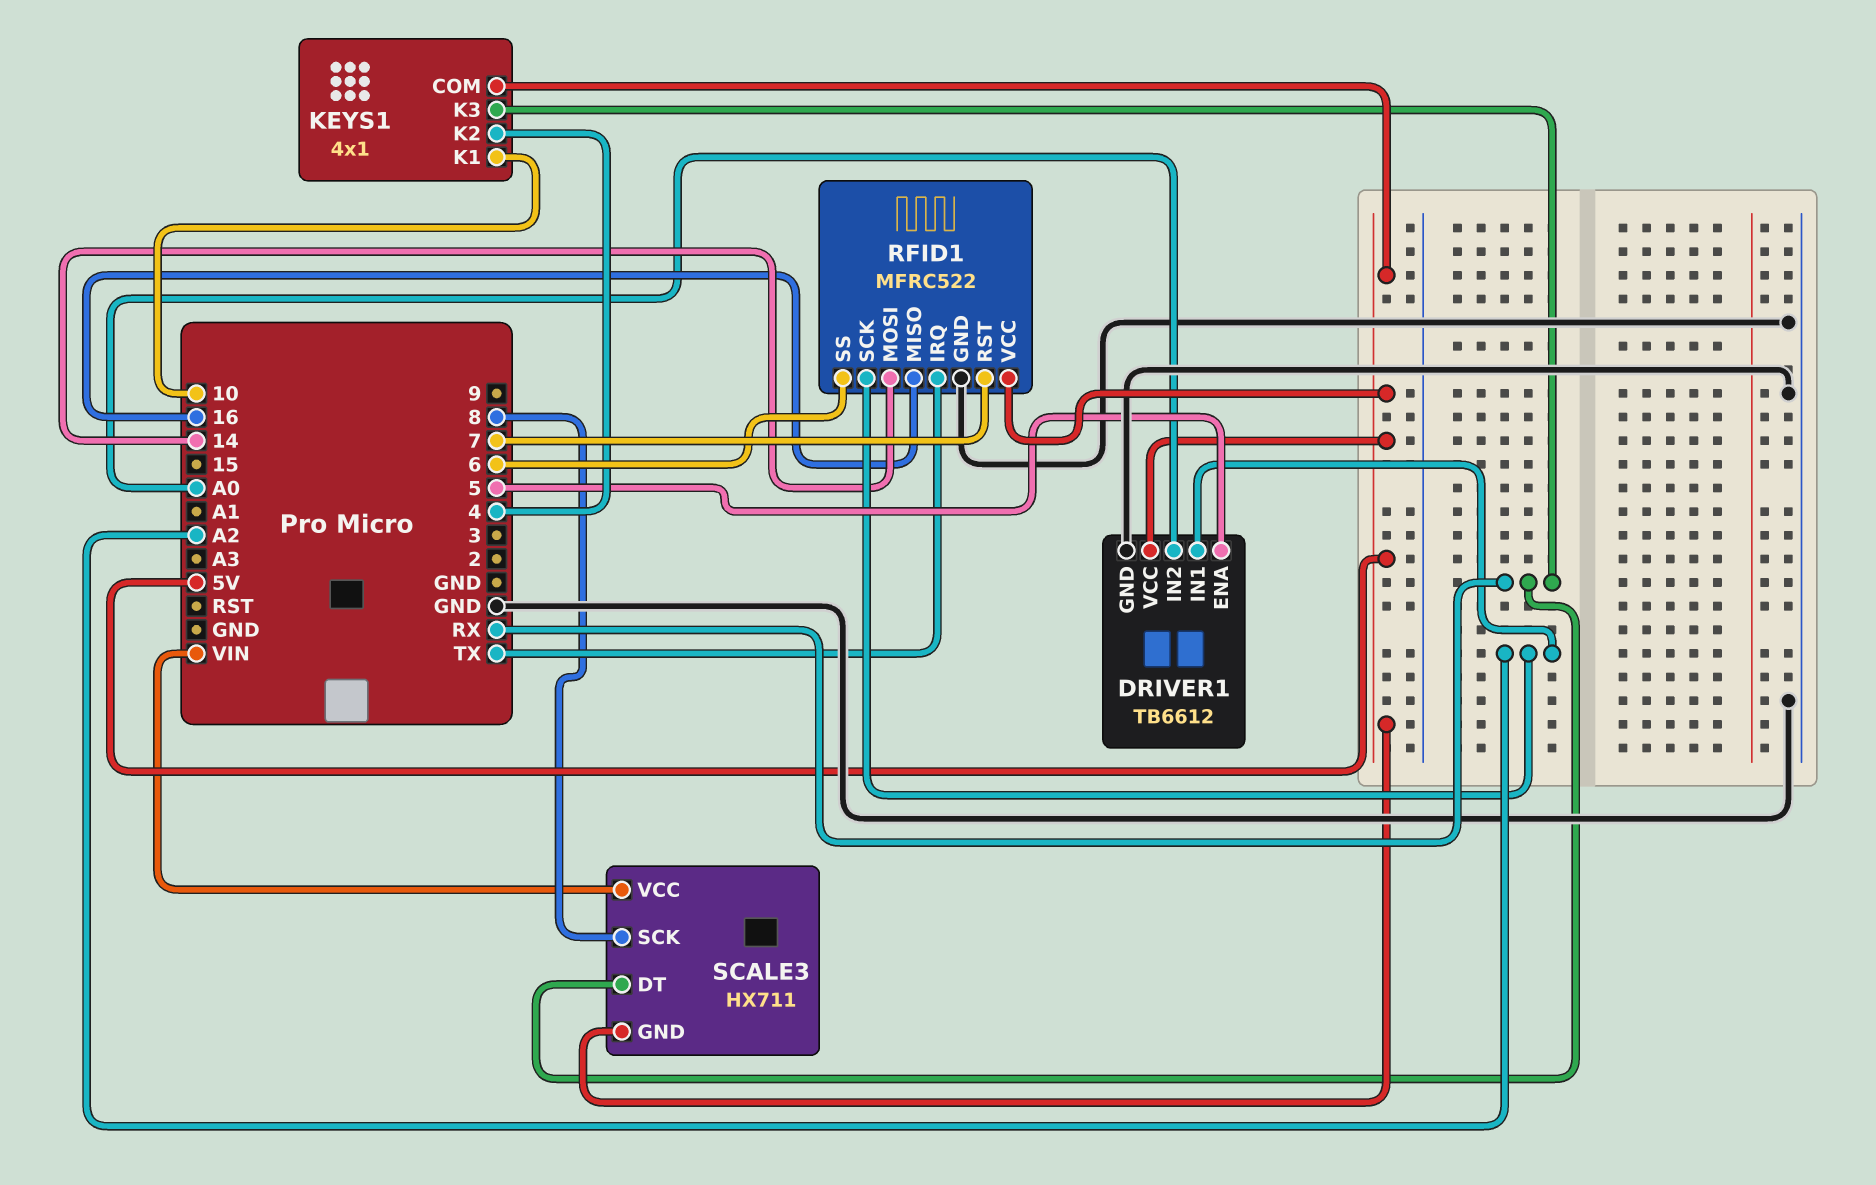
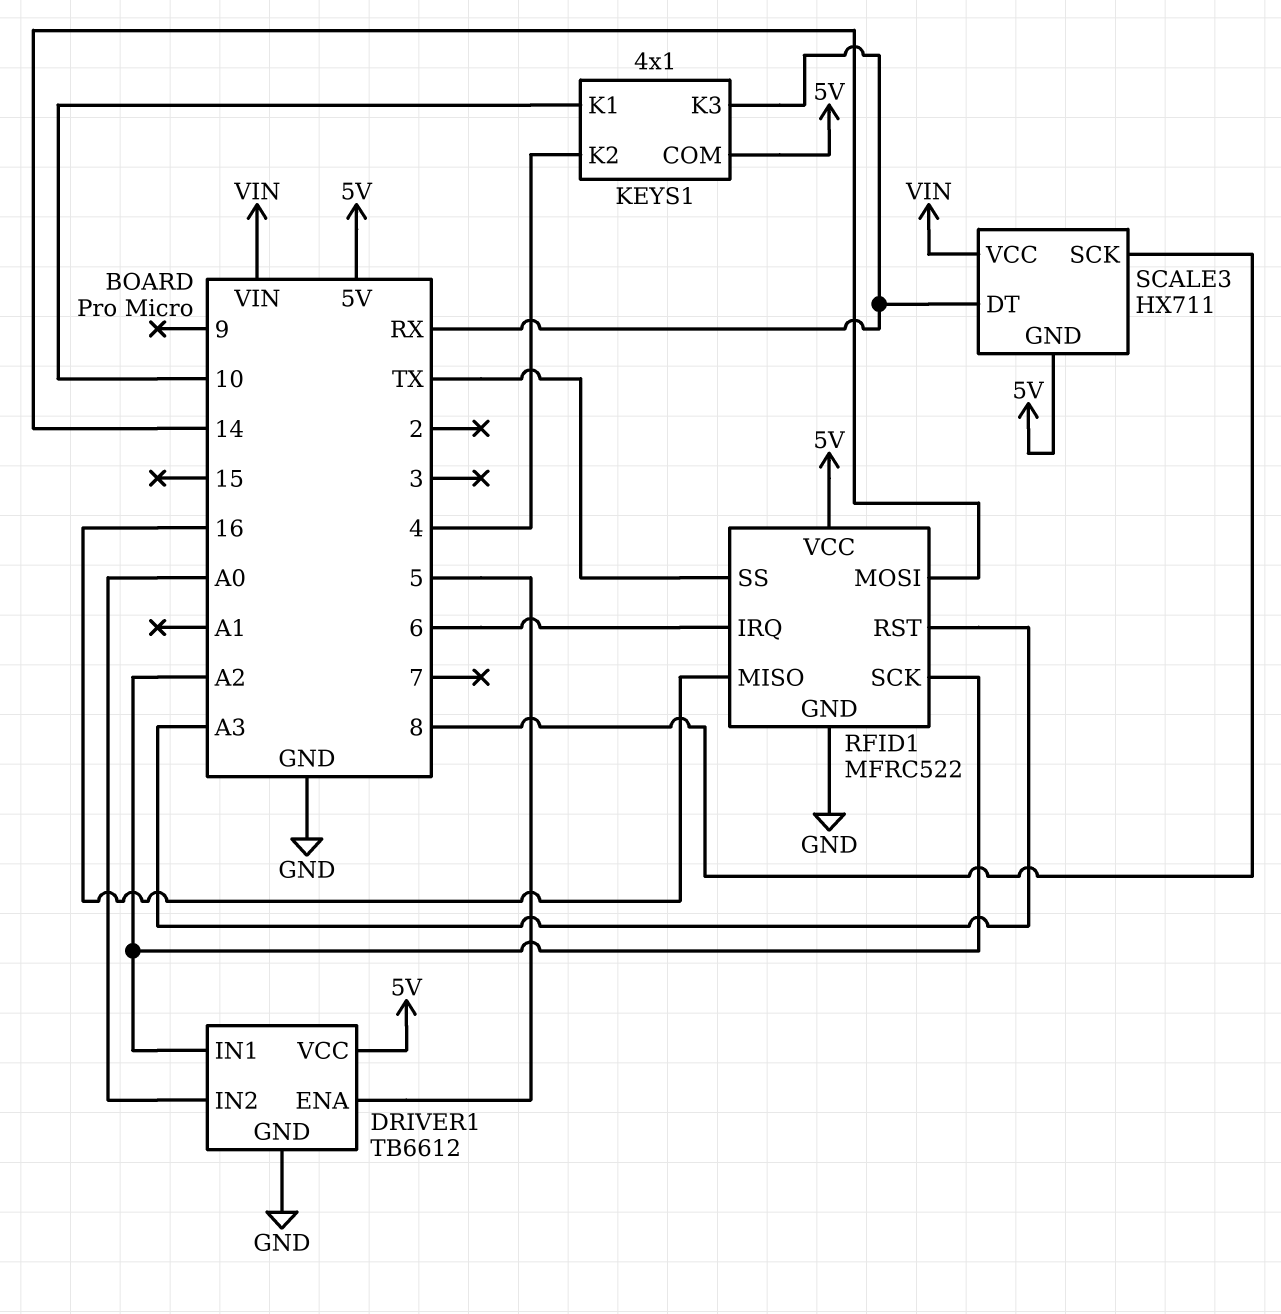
RFID1 pin IRQ: TX -> 6
RFID1 pin RST: 7 -> A3
RFID1 pin SS: 6 -> TX

